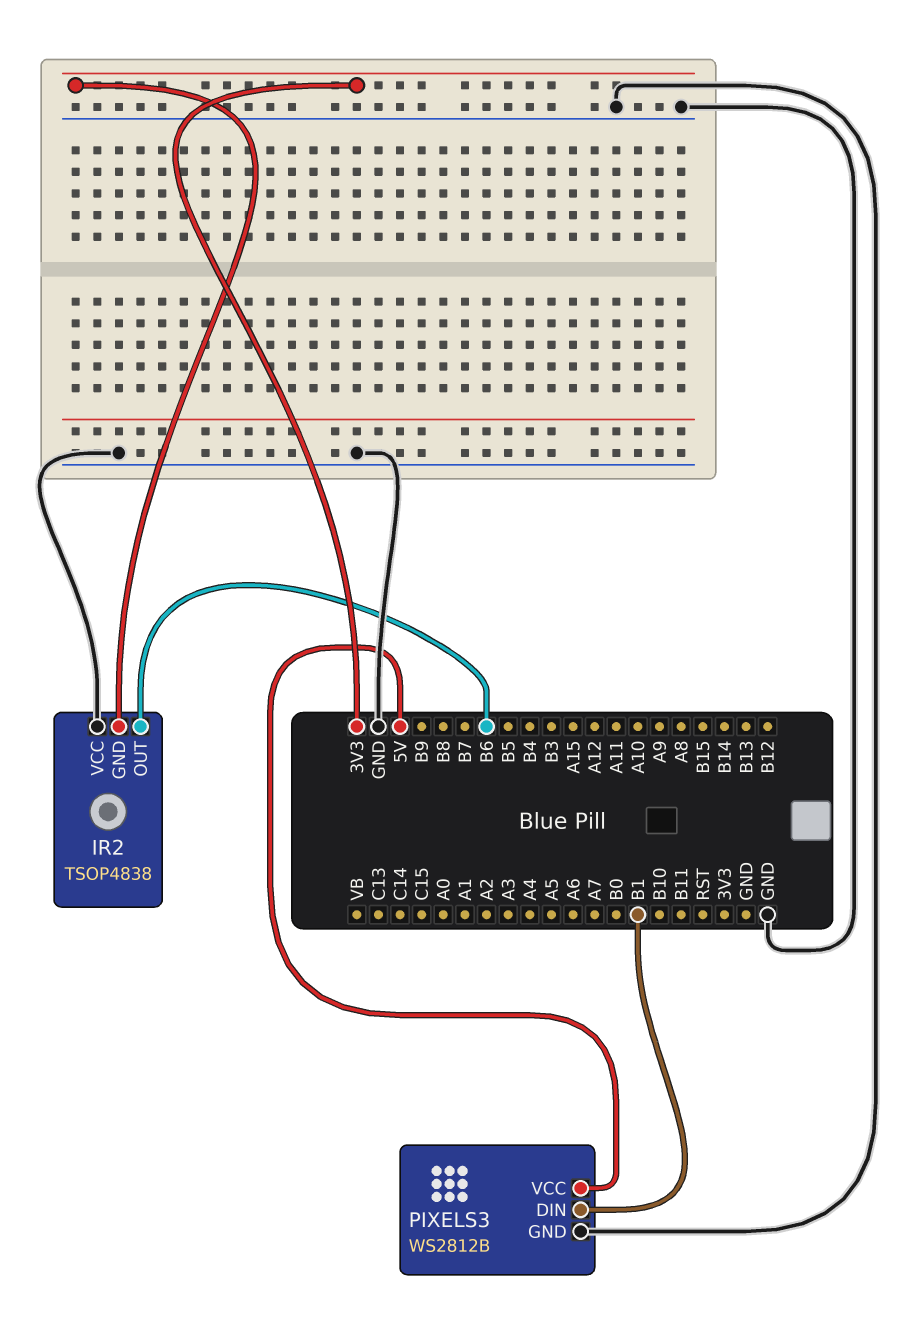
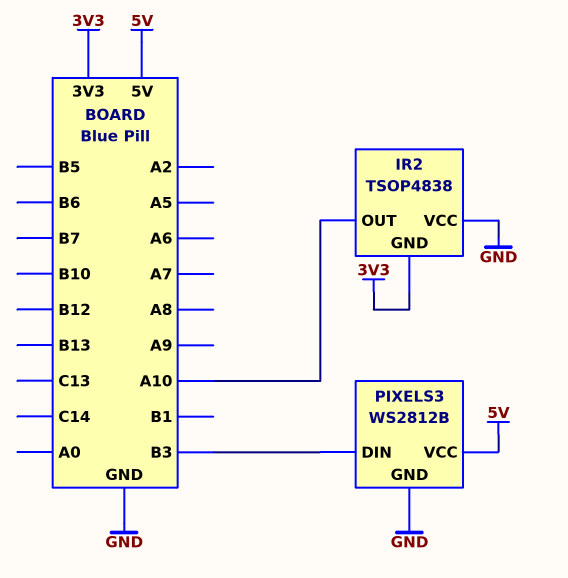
IR2 pin OUT: B6 -> A10
PIXELS3 pin DIN: B1 -> B3

